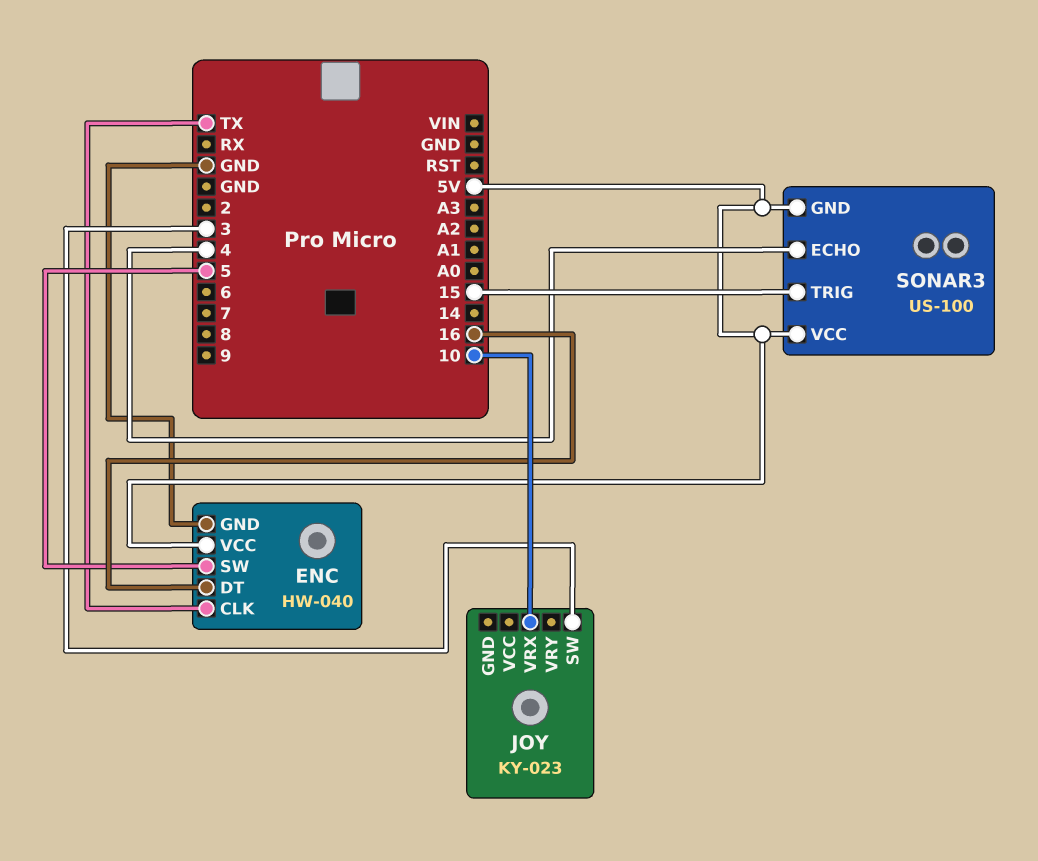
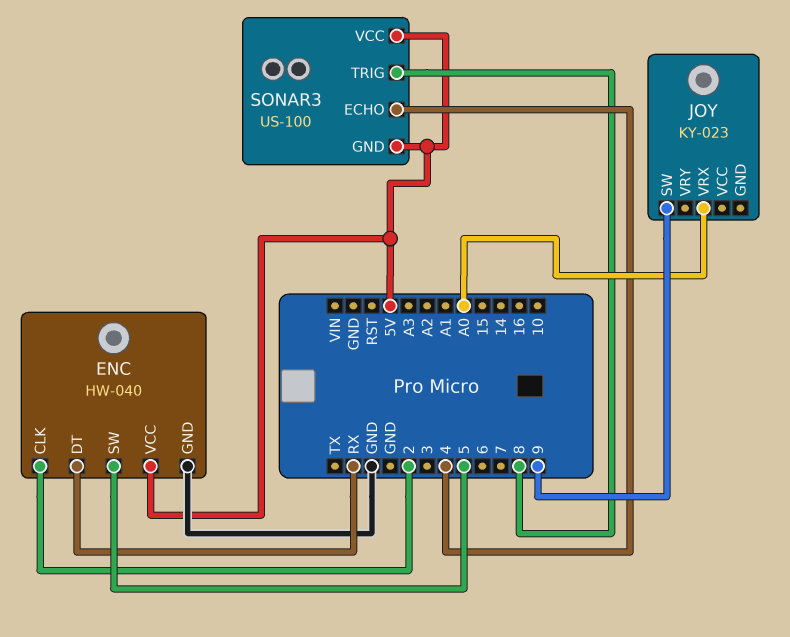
ENC pin CLK: TX -> 2
ENC pin DT: 16 -> RX
JOY pin SW: 3 -> 9
JOY pin VRX: 10 -> A0
SONAR3 pin TRIG: 15 -> 8

